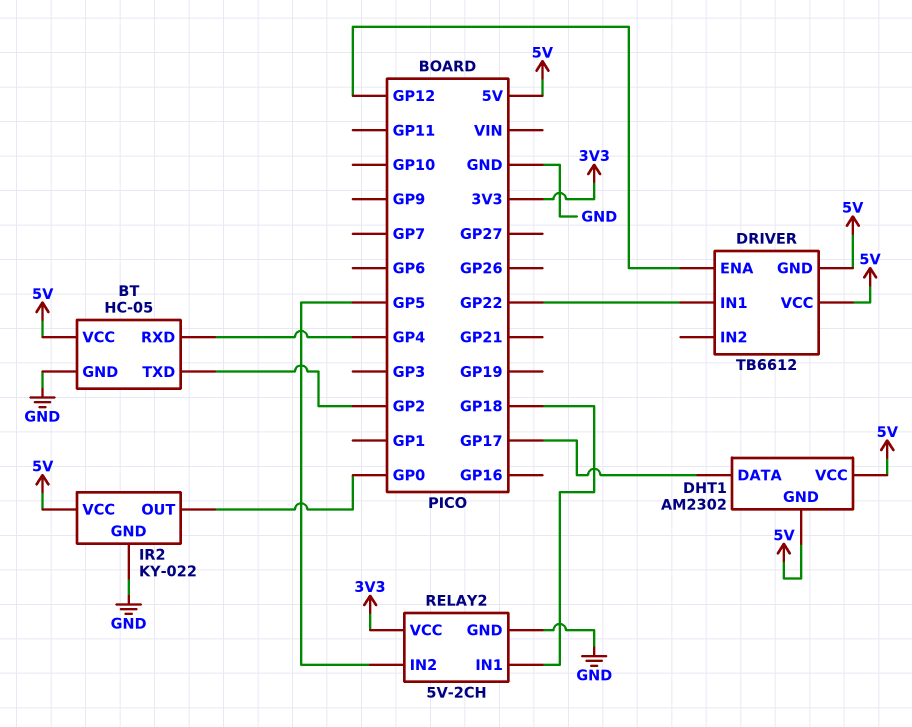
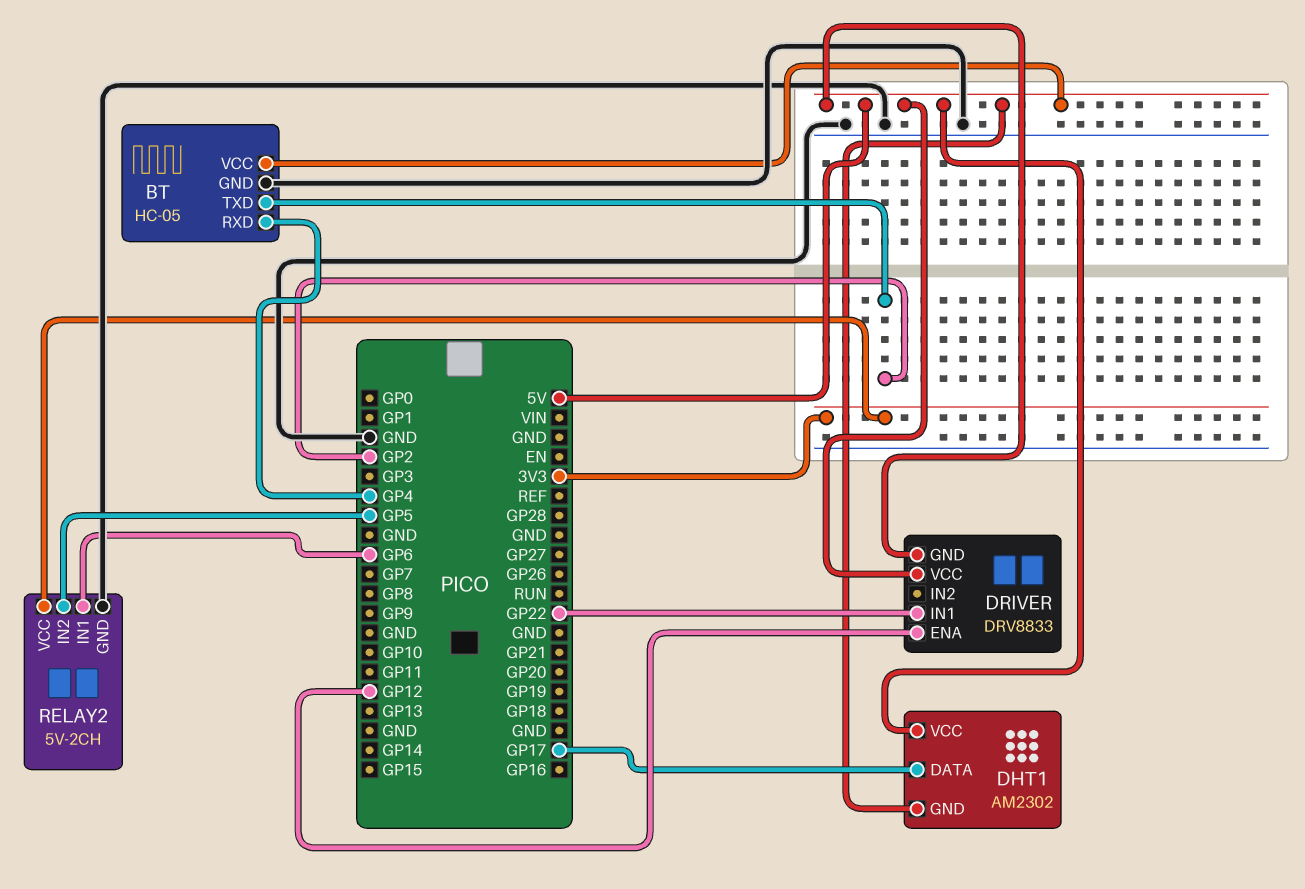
DRIVER: TB6612 -> DRV8833
IR2: KY-022 -> none
IR2 pin GND: GND -> none
IR2 pin OUT: GP0 -> none
IR2 pin VCC: 5V -> none
RELAY2 pin IN1: GP18 -> GP6

